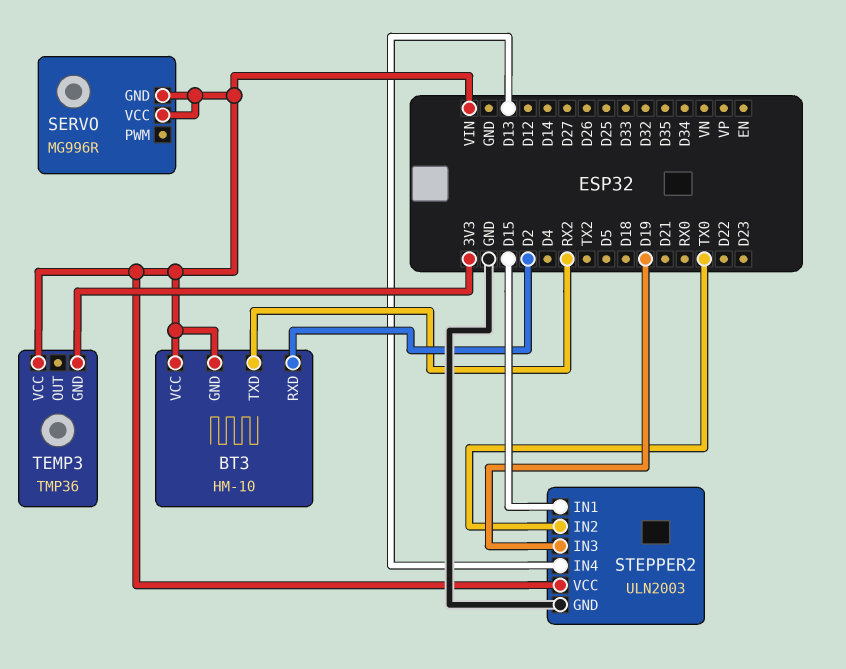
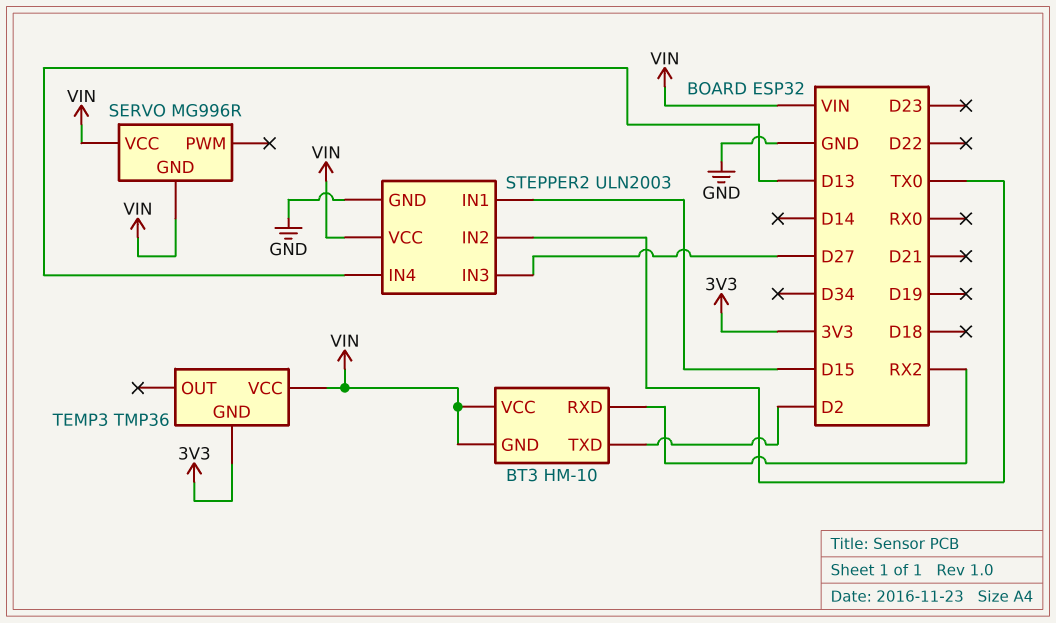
BT3 pin RXD: D2 -> RX2
BT3 pin TXD: RX2 -> D2
STEPPER2 pin IN3: D19 -> D27

